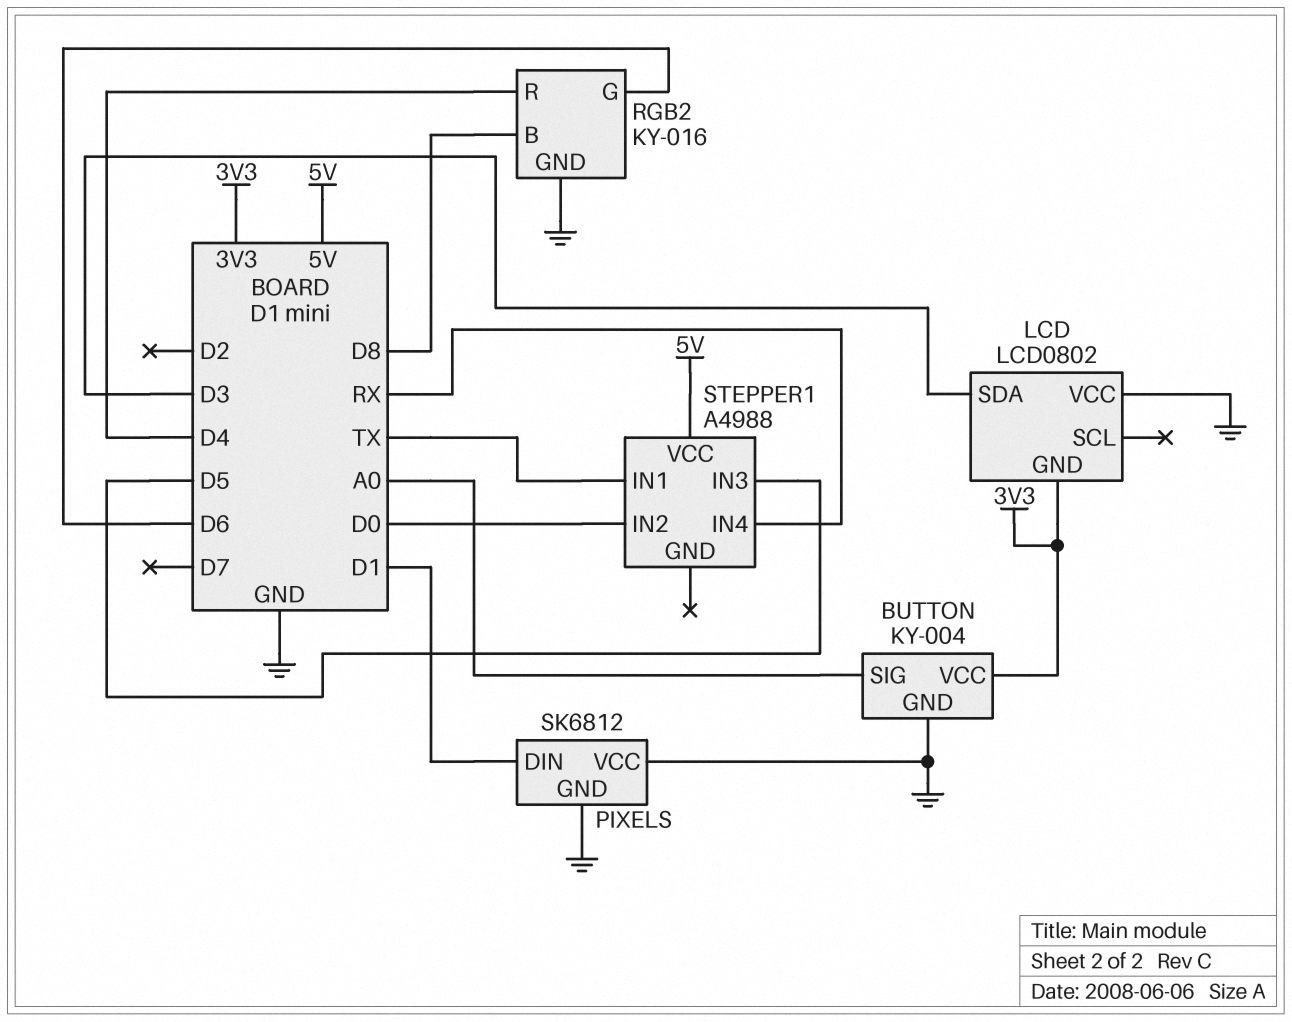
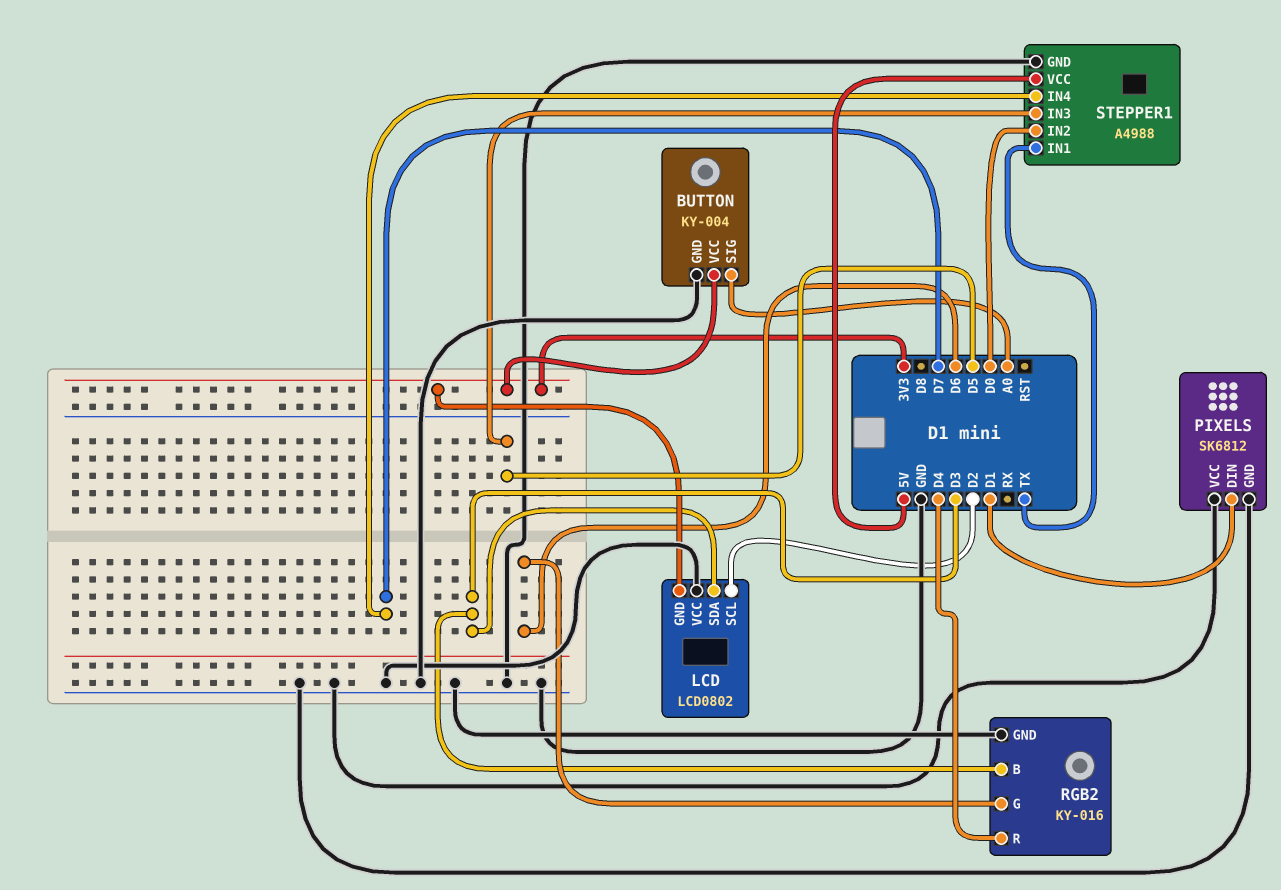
LCD pin SCL: none -> D2
RGB2 pin B: D8 -> D3
STEPPER1 pin GND: none -> GND
STEPPER1 pin IN4: RX -> D7

